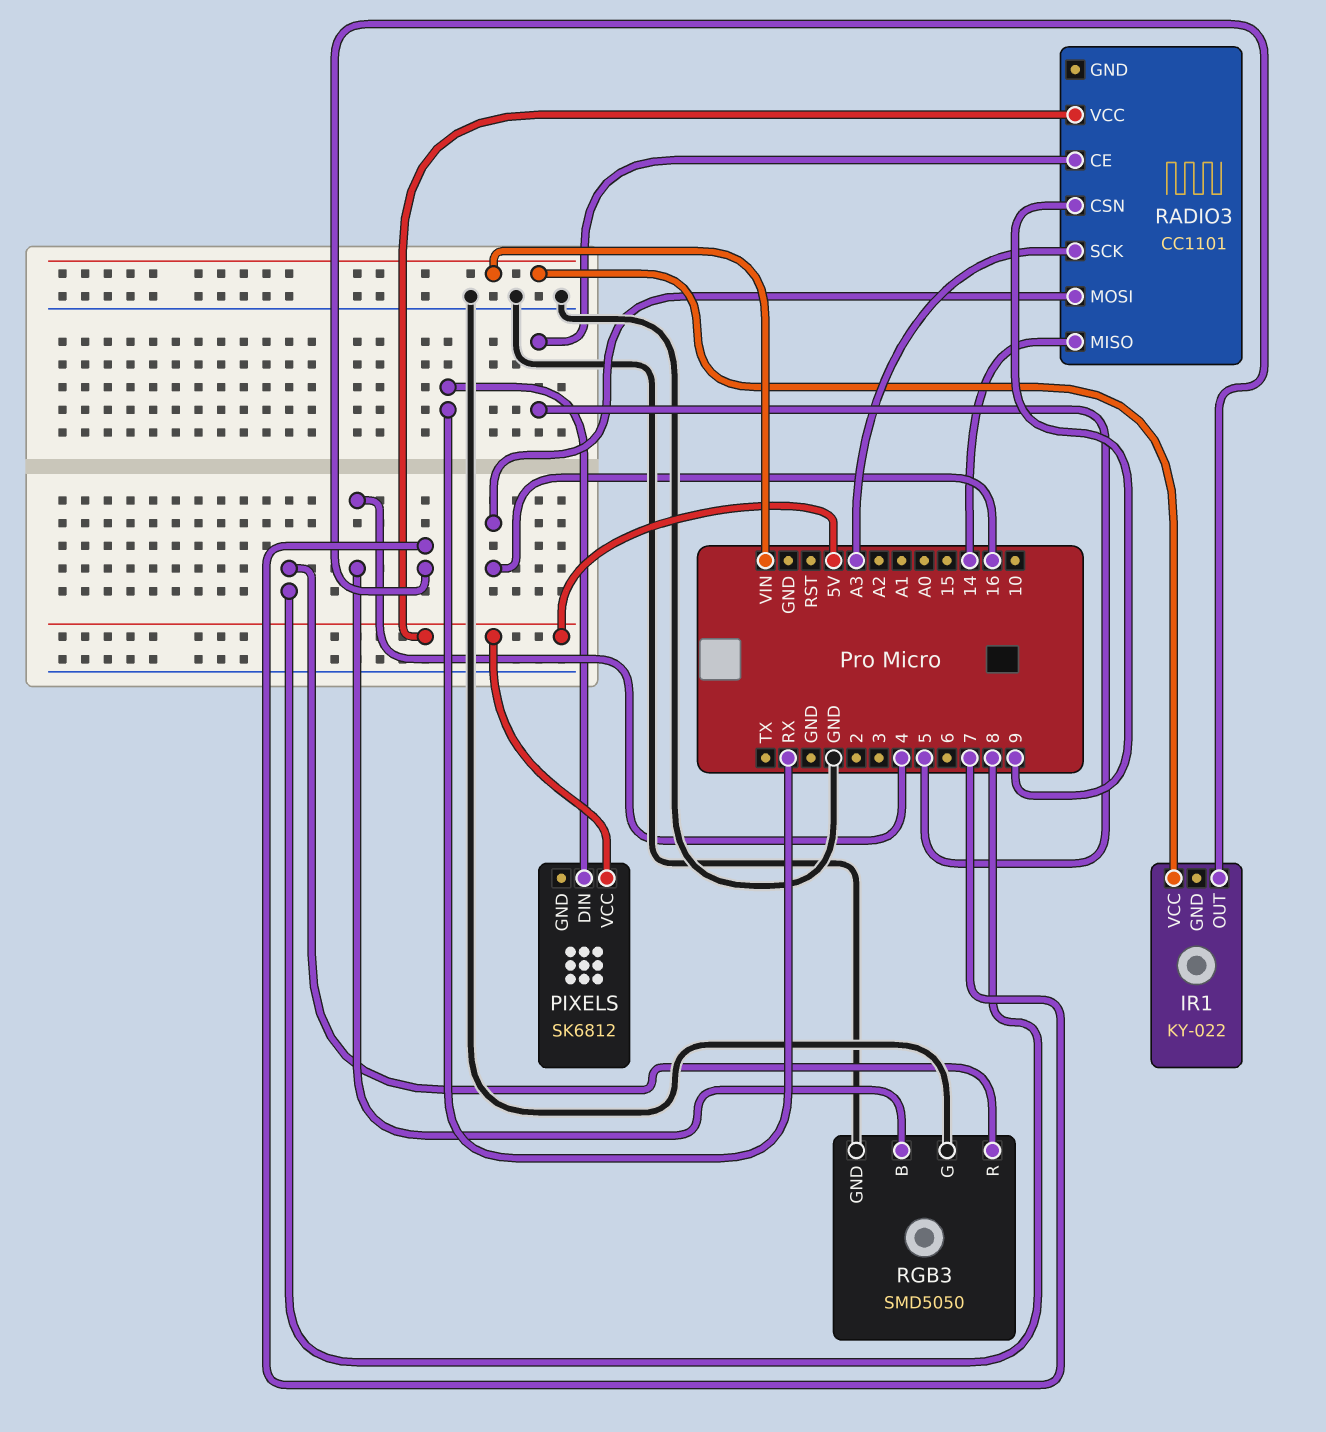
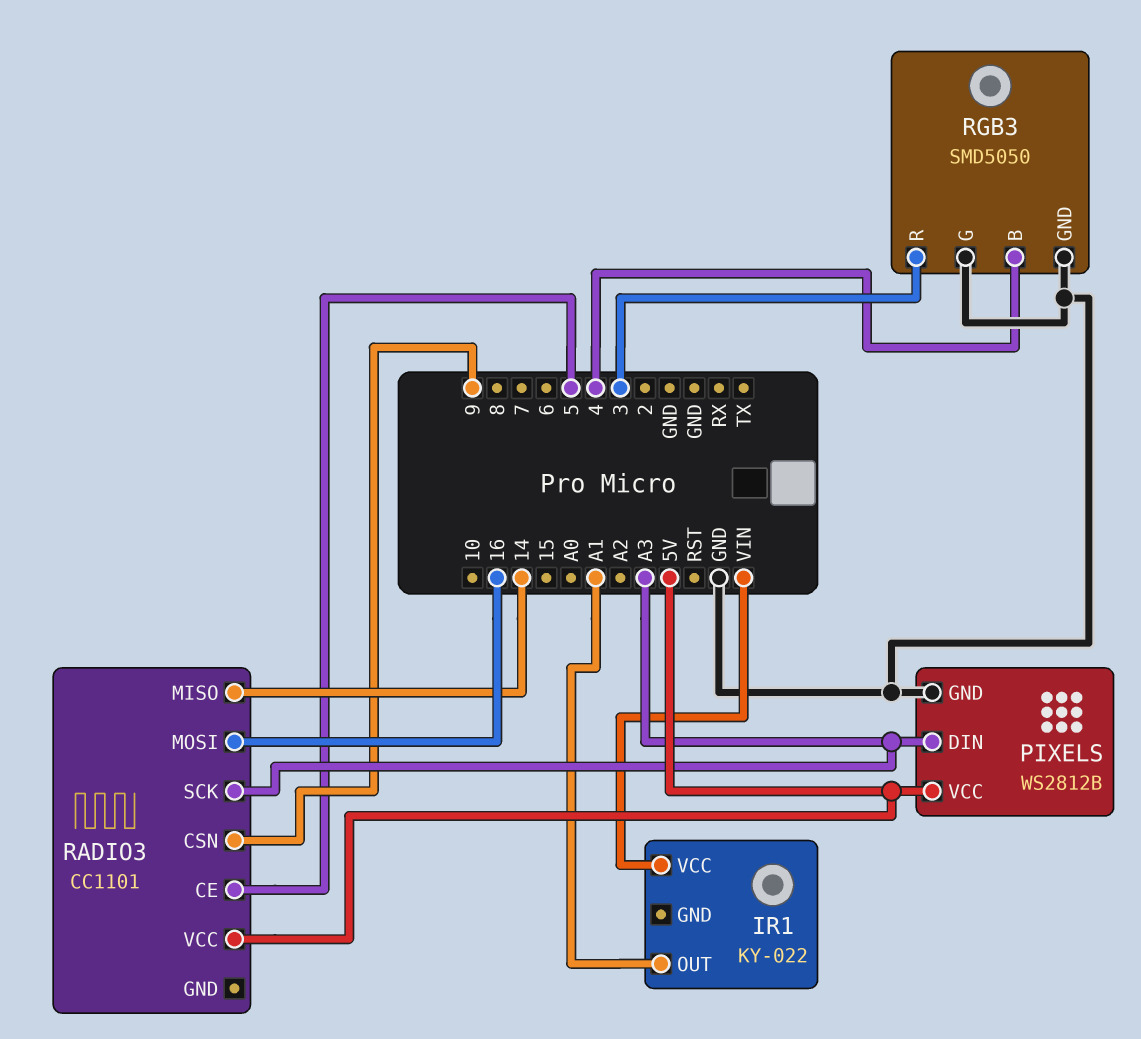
IR1 pin OUT: 7 -> A1
PIXELS: SK6812 -> WS2812B
PIXELS pin DIN: RX -> A3
PIXELS pin GND: none -> GND
RGB3 pin R: 8 -> 3

